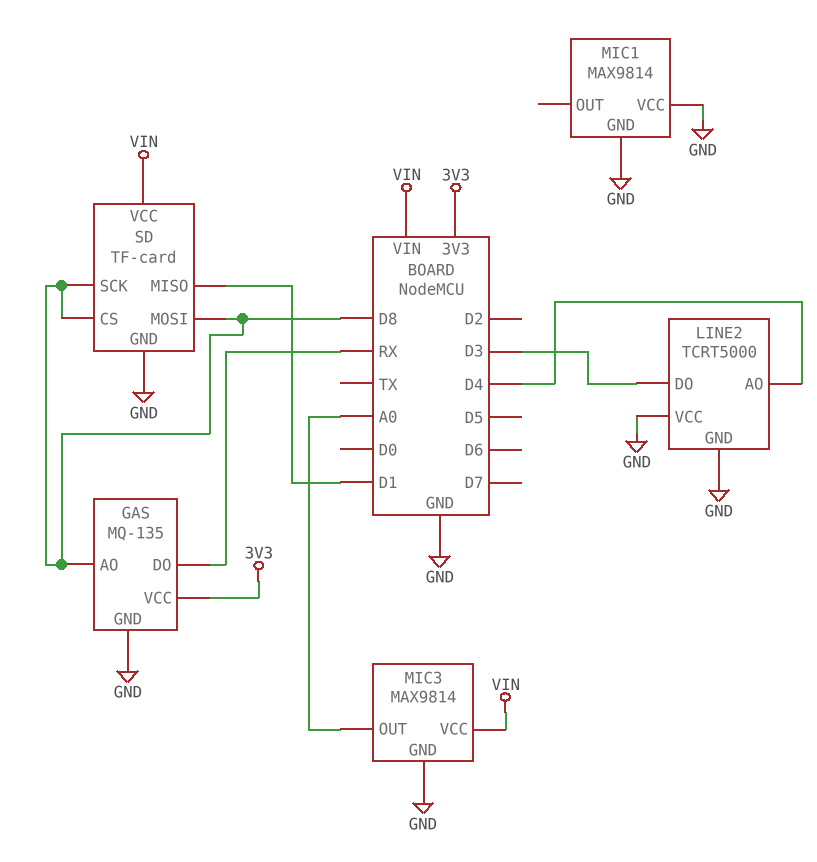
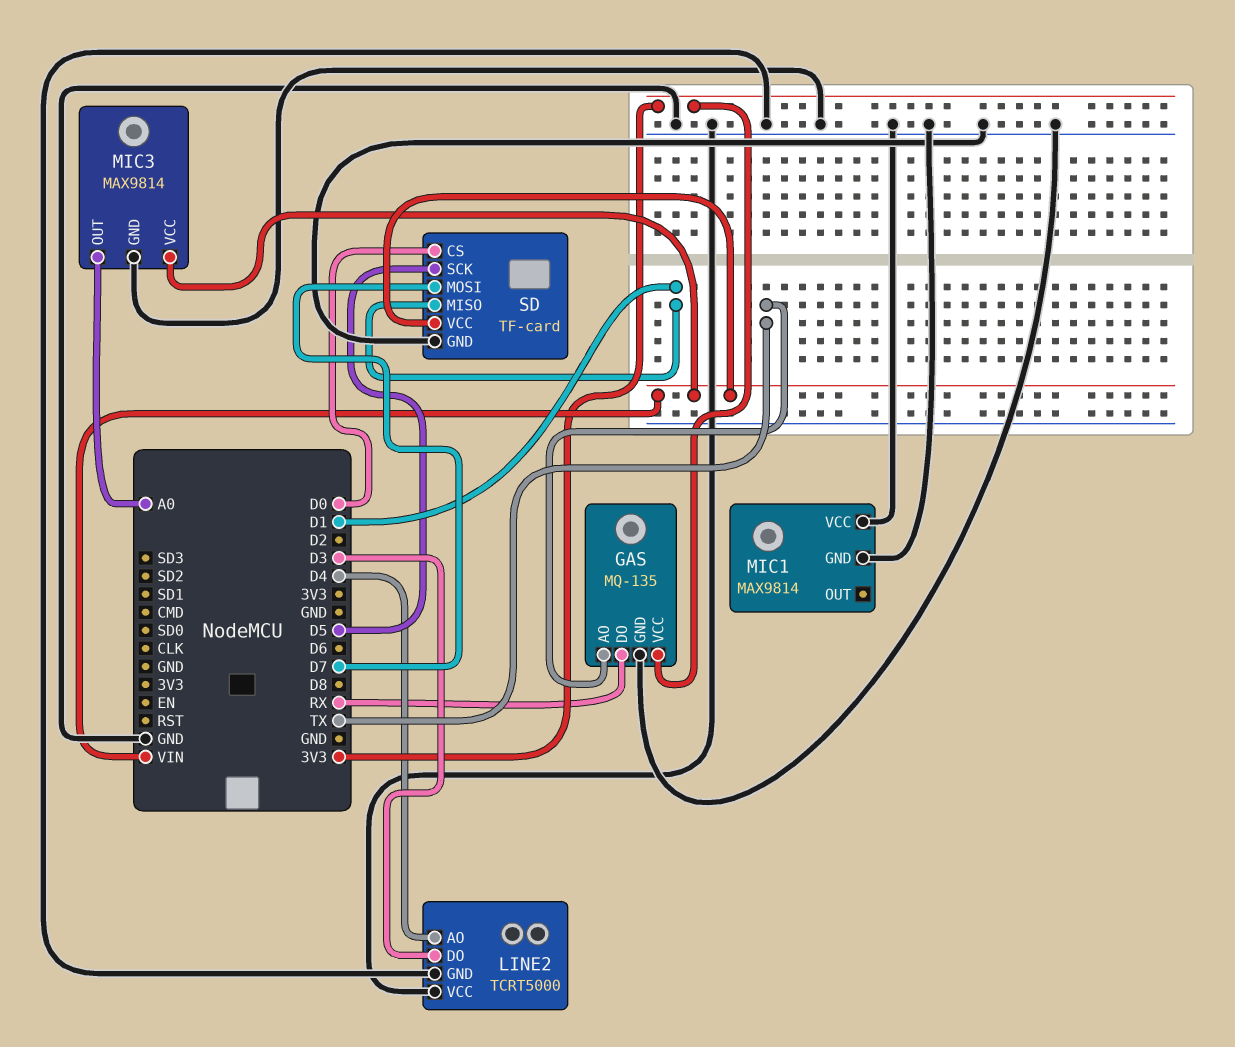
GAS pin AO: D8 -> TX
SD pin CS: D8 -> D0
SD pin MOSI: D8 -> D7
SD pin SCK: D8 -> D5

